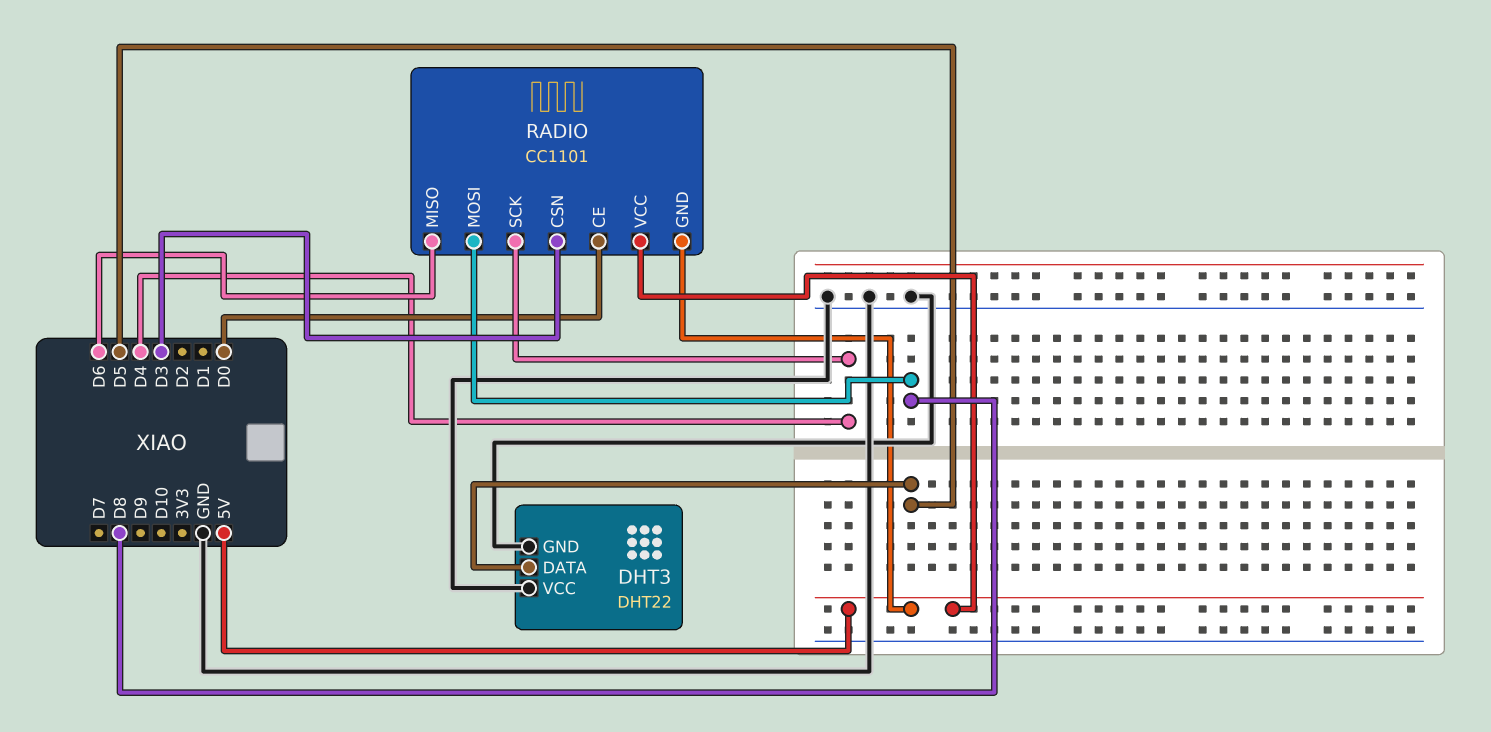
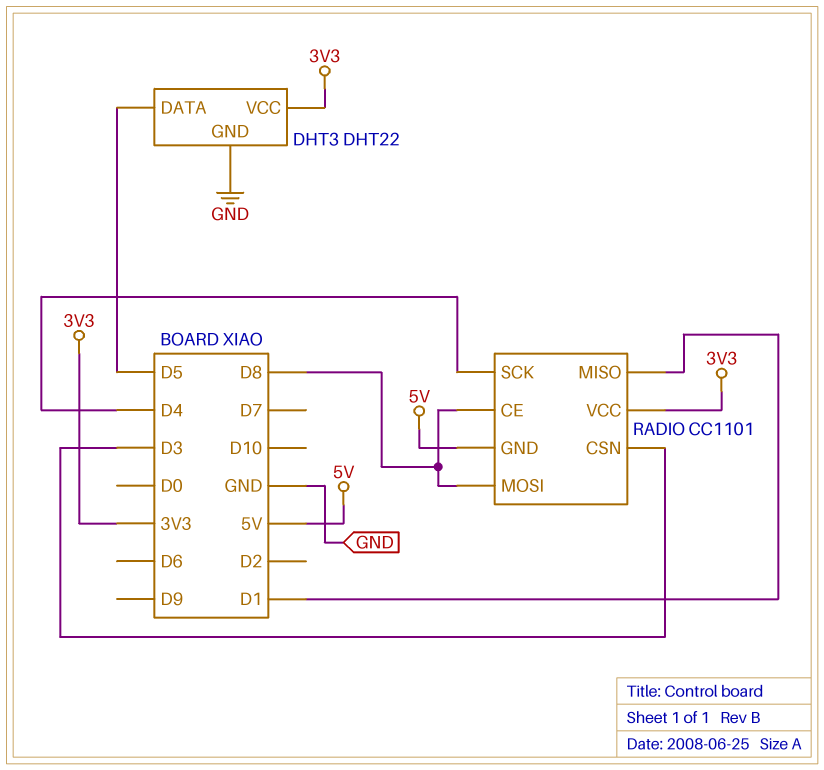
DHT3 pin VCC: GND -> 3V3
RADIO pin CE: D0 -> D8
RADIO pin MISO: D6 -> D1
RADIO pin VCC: 5V -> 3V3

